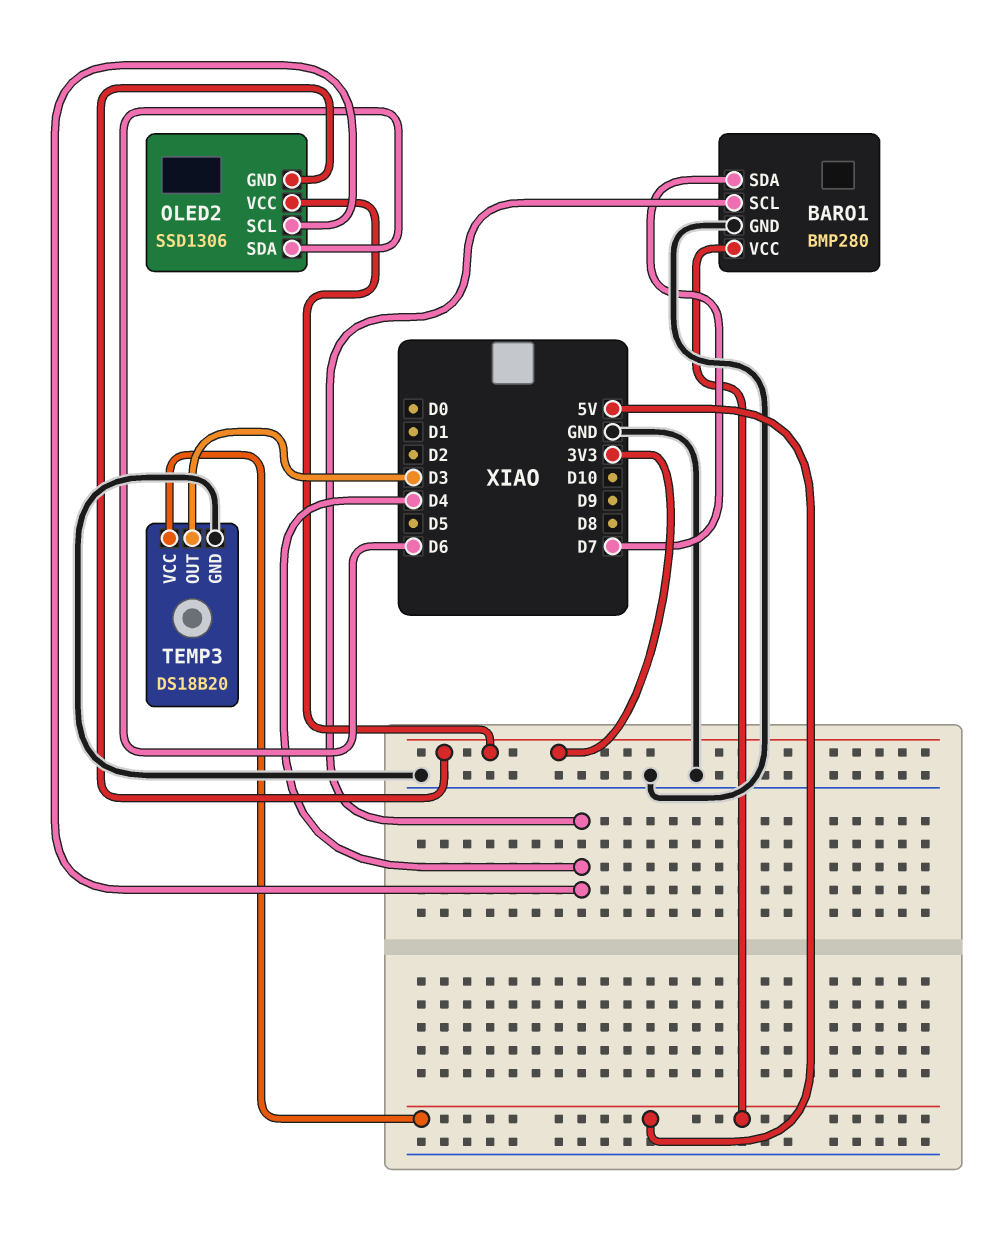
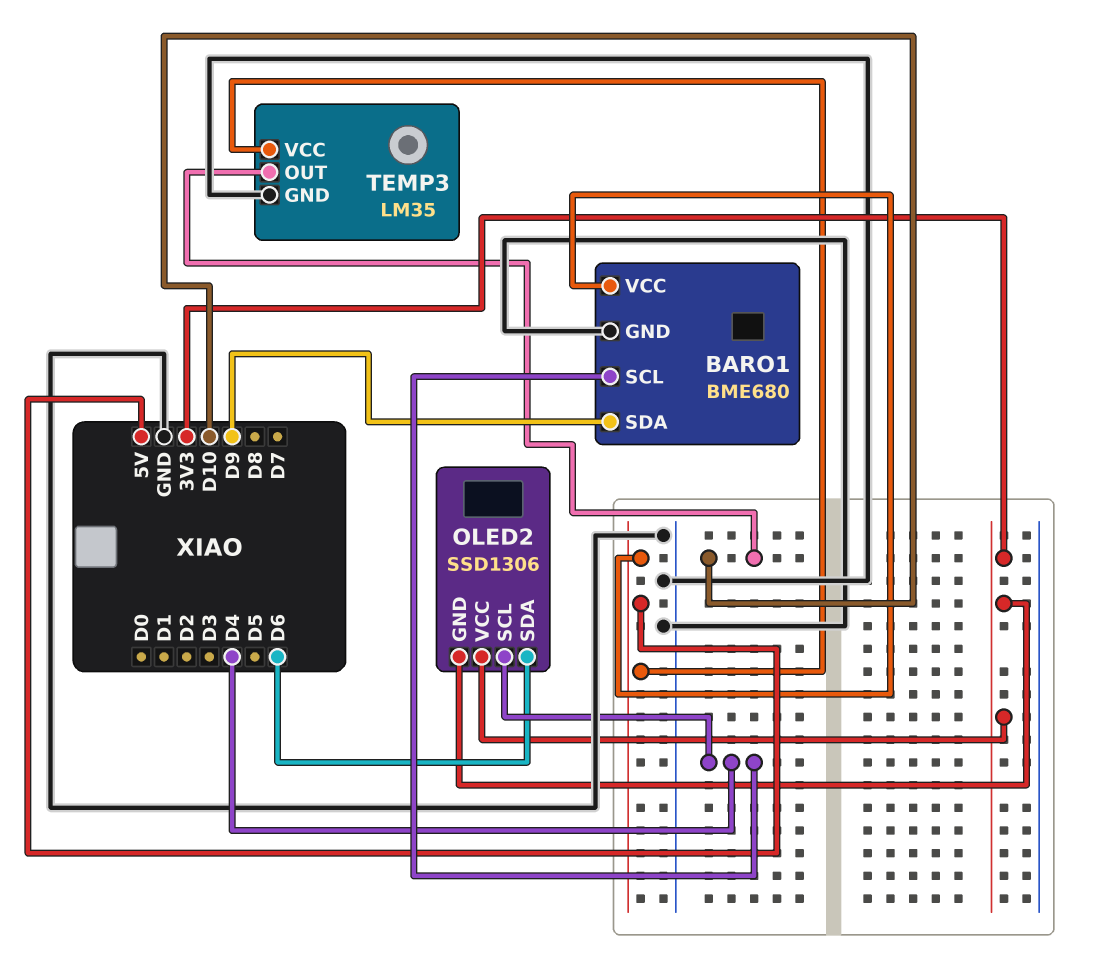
BARO1: BMP280 -> BME680
BARO1 pin SDA: D7 -> D9
TEMP3: DS18B20 -> LM35
TEMP3 pin OUT: D3 -> D10

